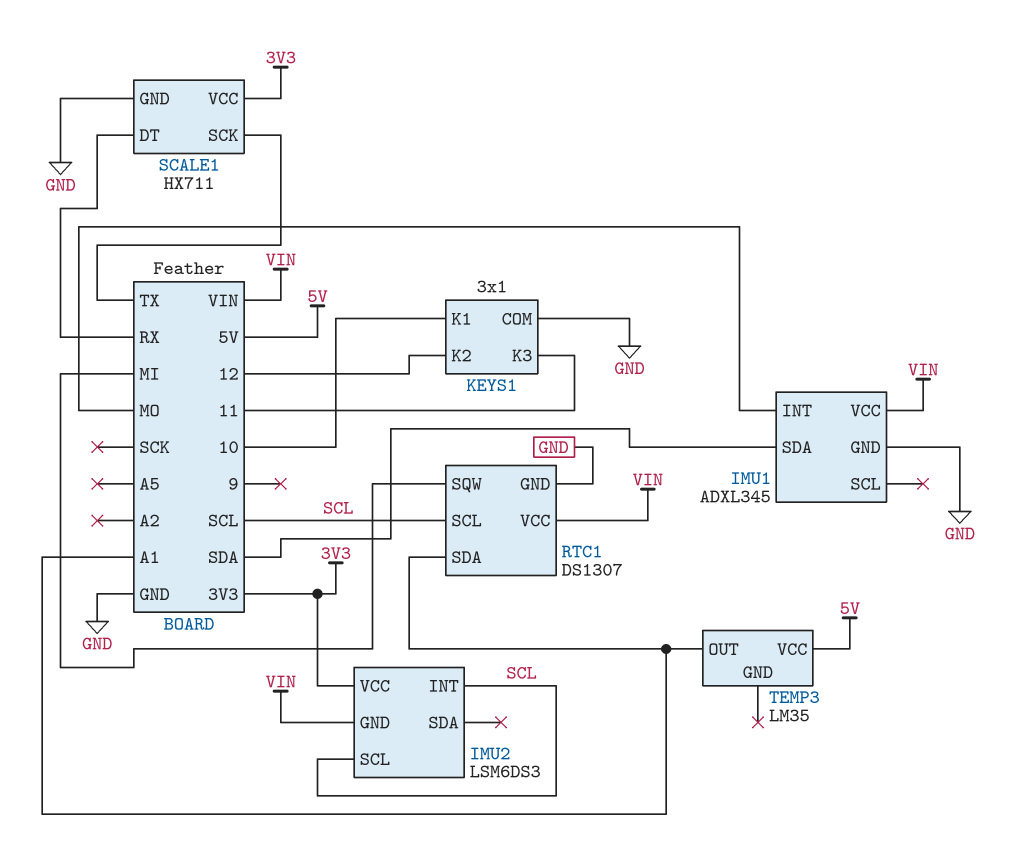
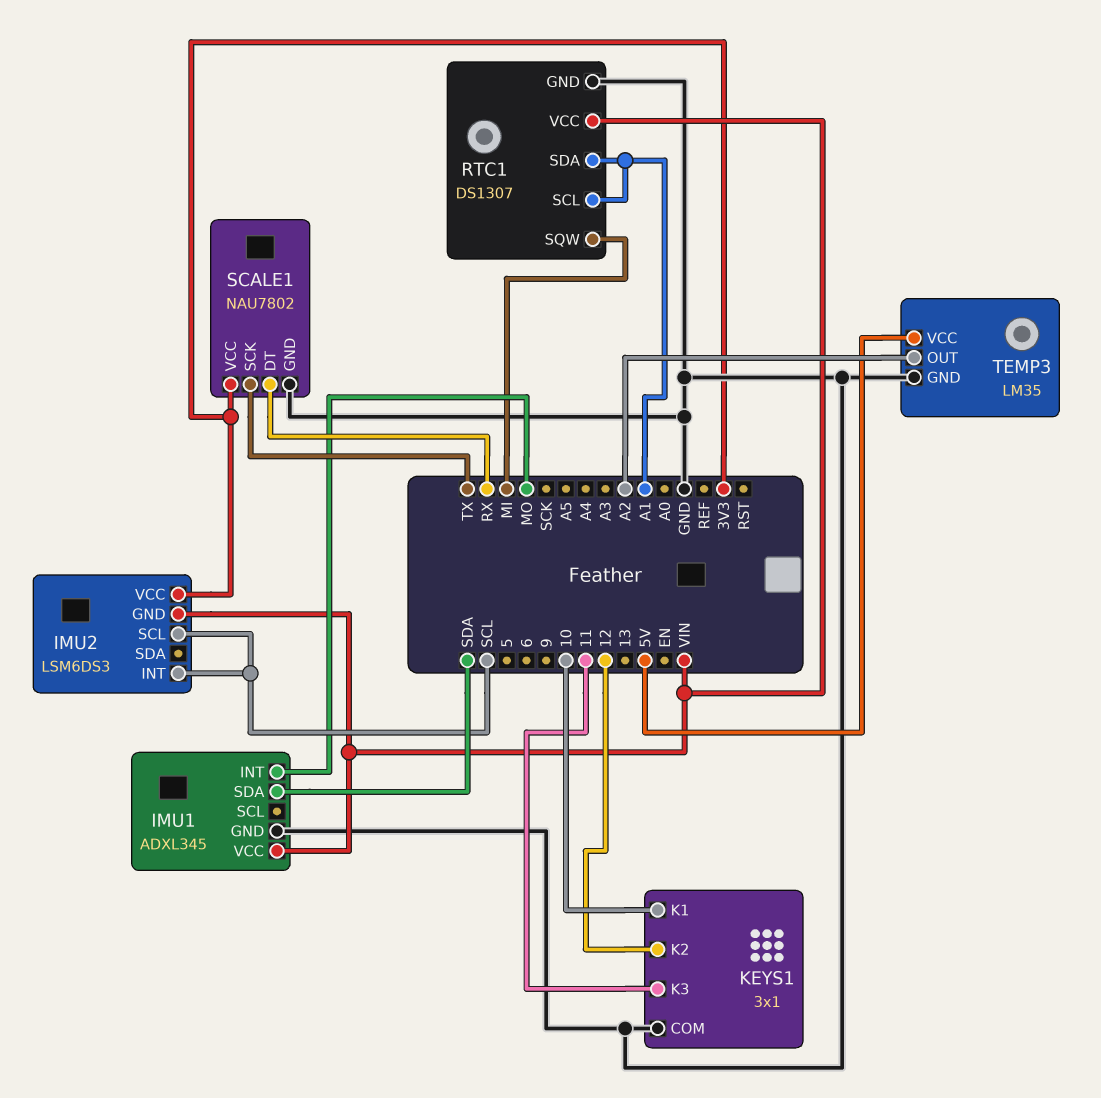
RTC1 pin SCL: SCL -> A1
SCALE1: HX711 -> NAU7802
TEMP3 pin GND: none -> GND
TEMP3 pin OUT: A1 -> A2

